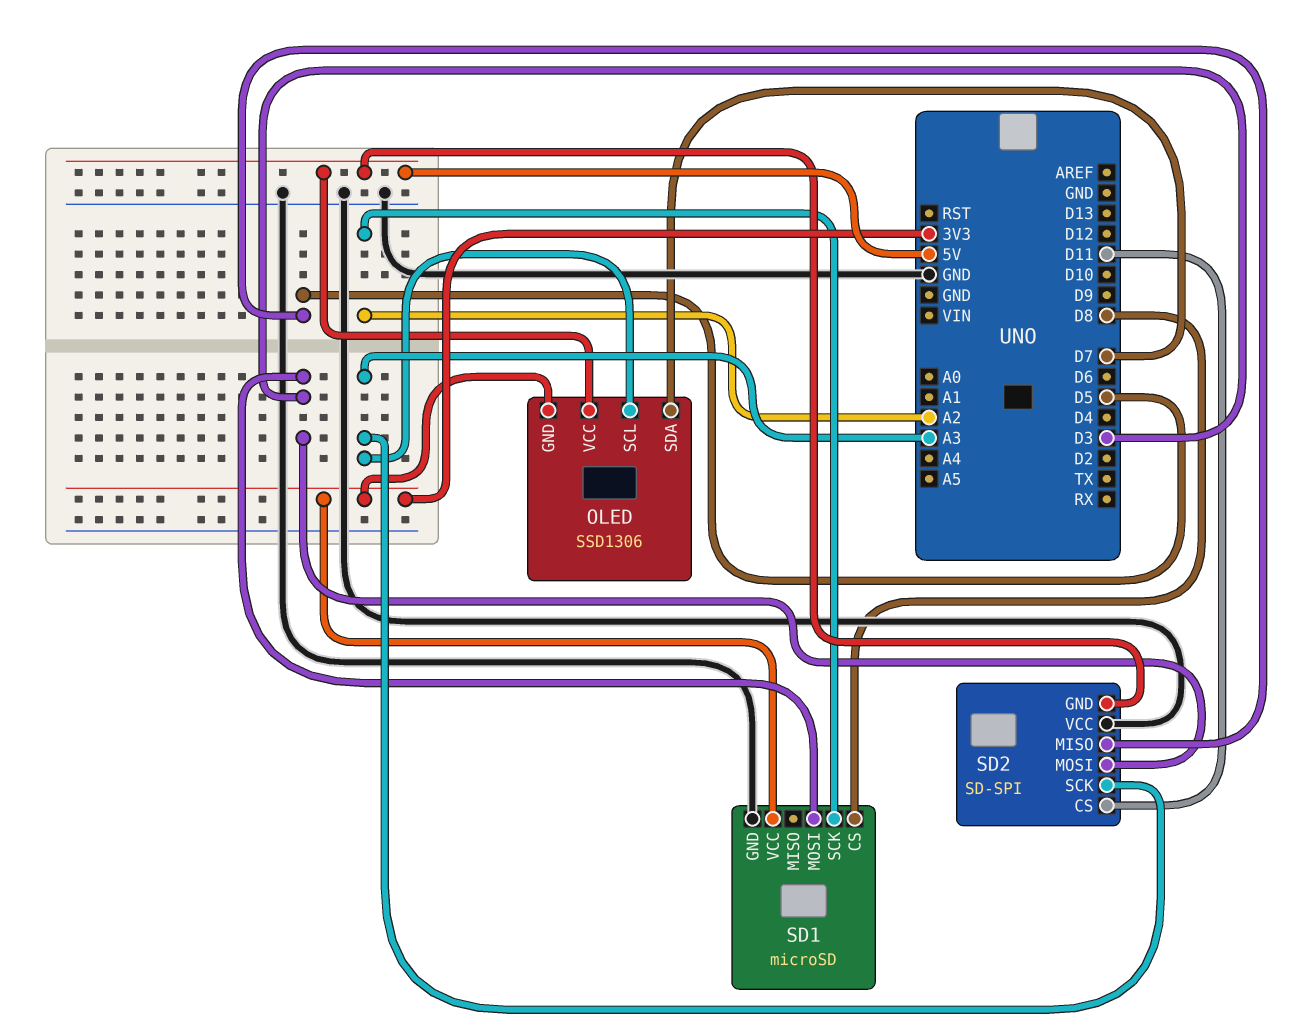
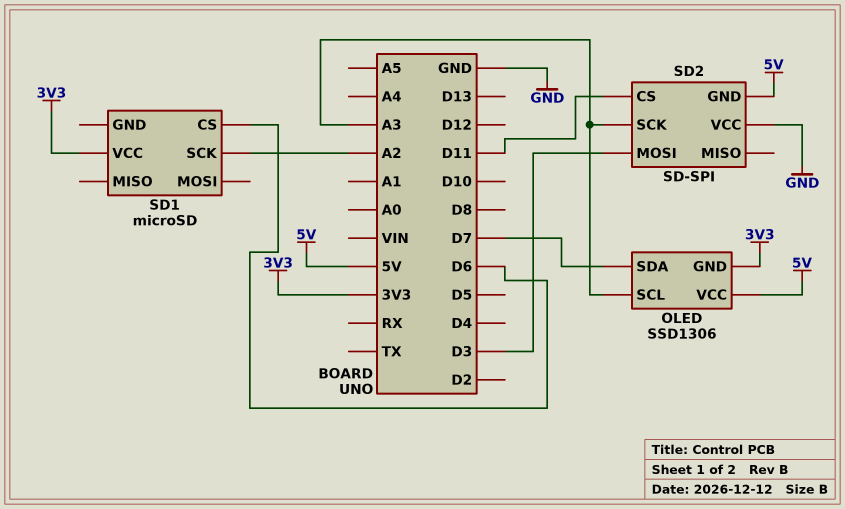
SD1 pin CS: D8 -> D6
SD1 pin GND: GND -> none
SD1 pin MOSI: D3 -> none
SD2 pin MISO: D5 -> none

